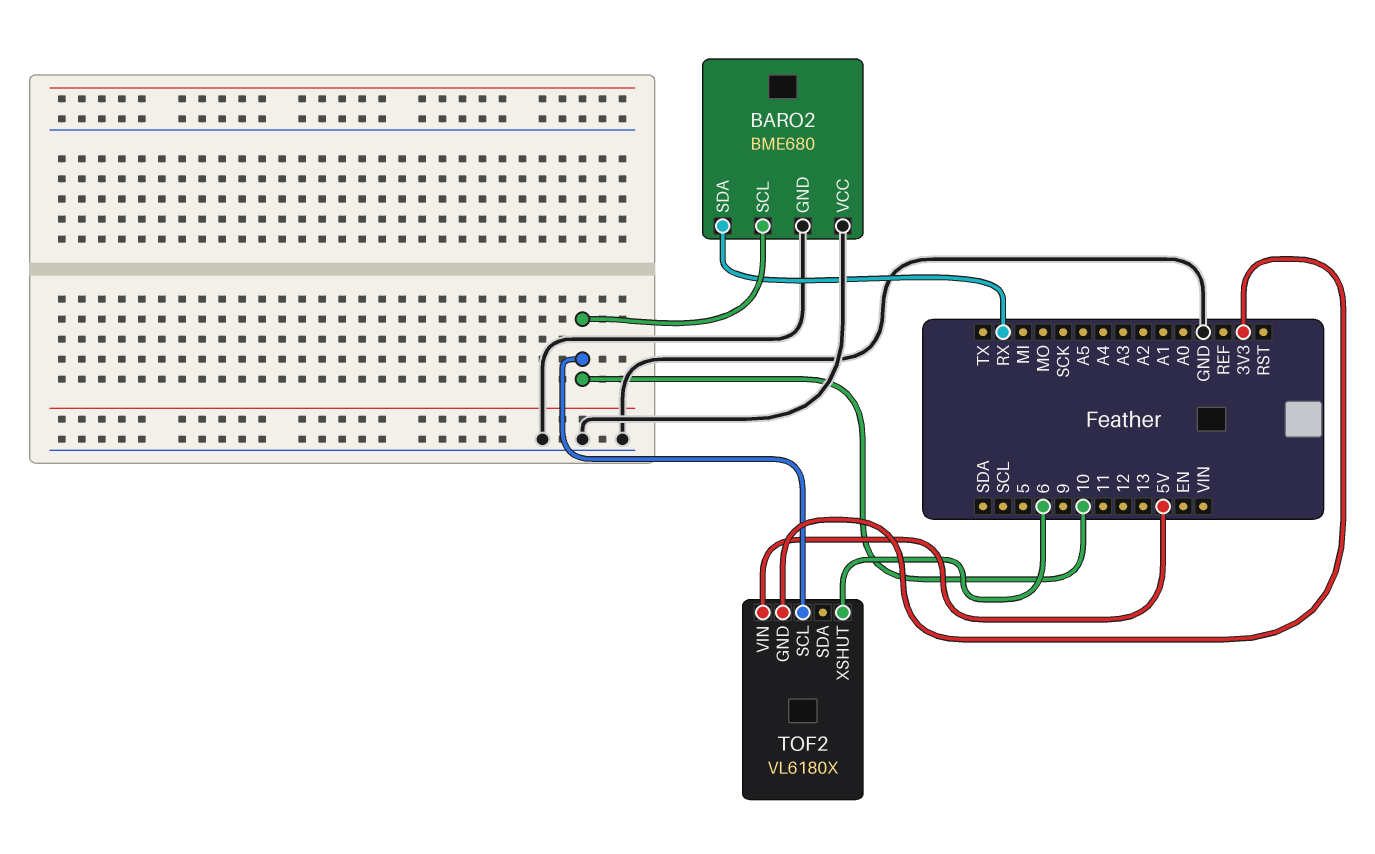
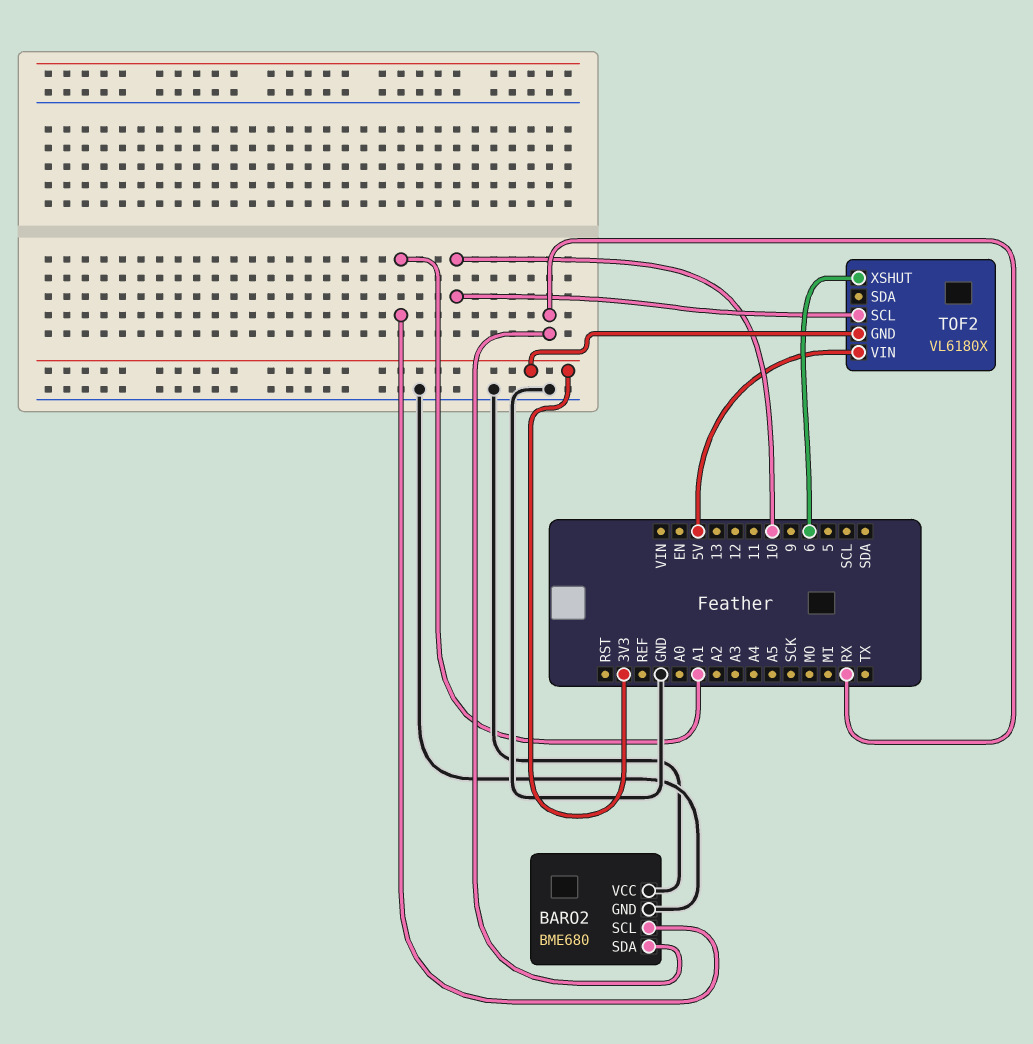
BARO2 pin SCL: 10 -> A1

